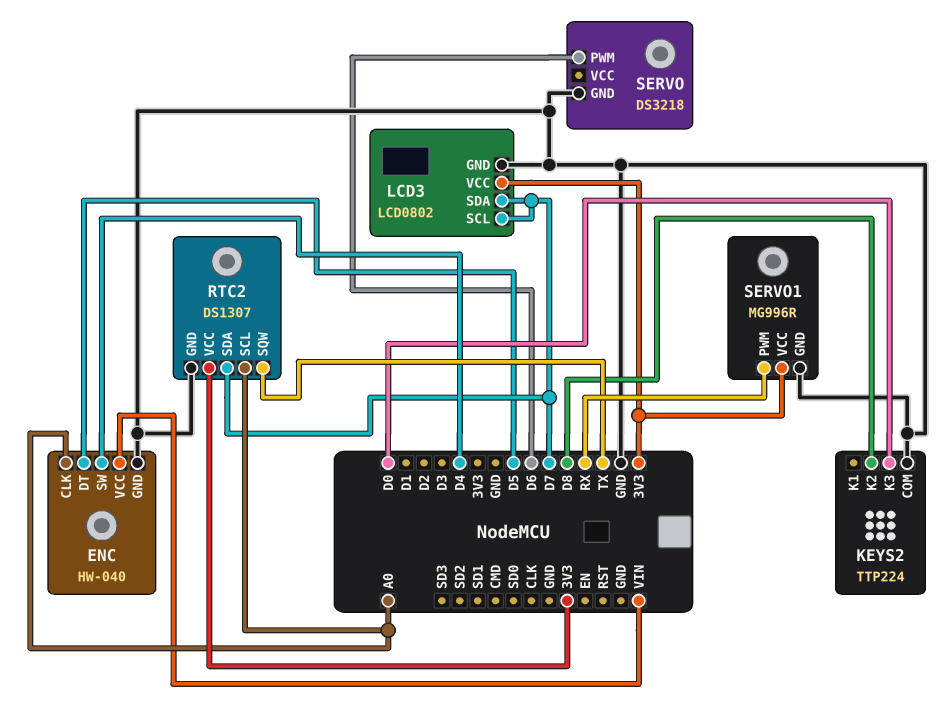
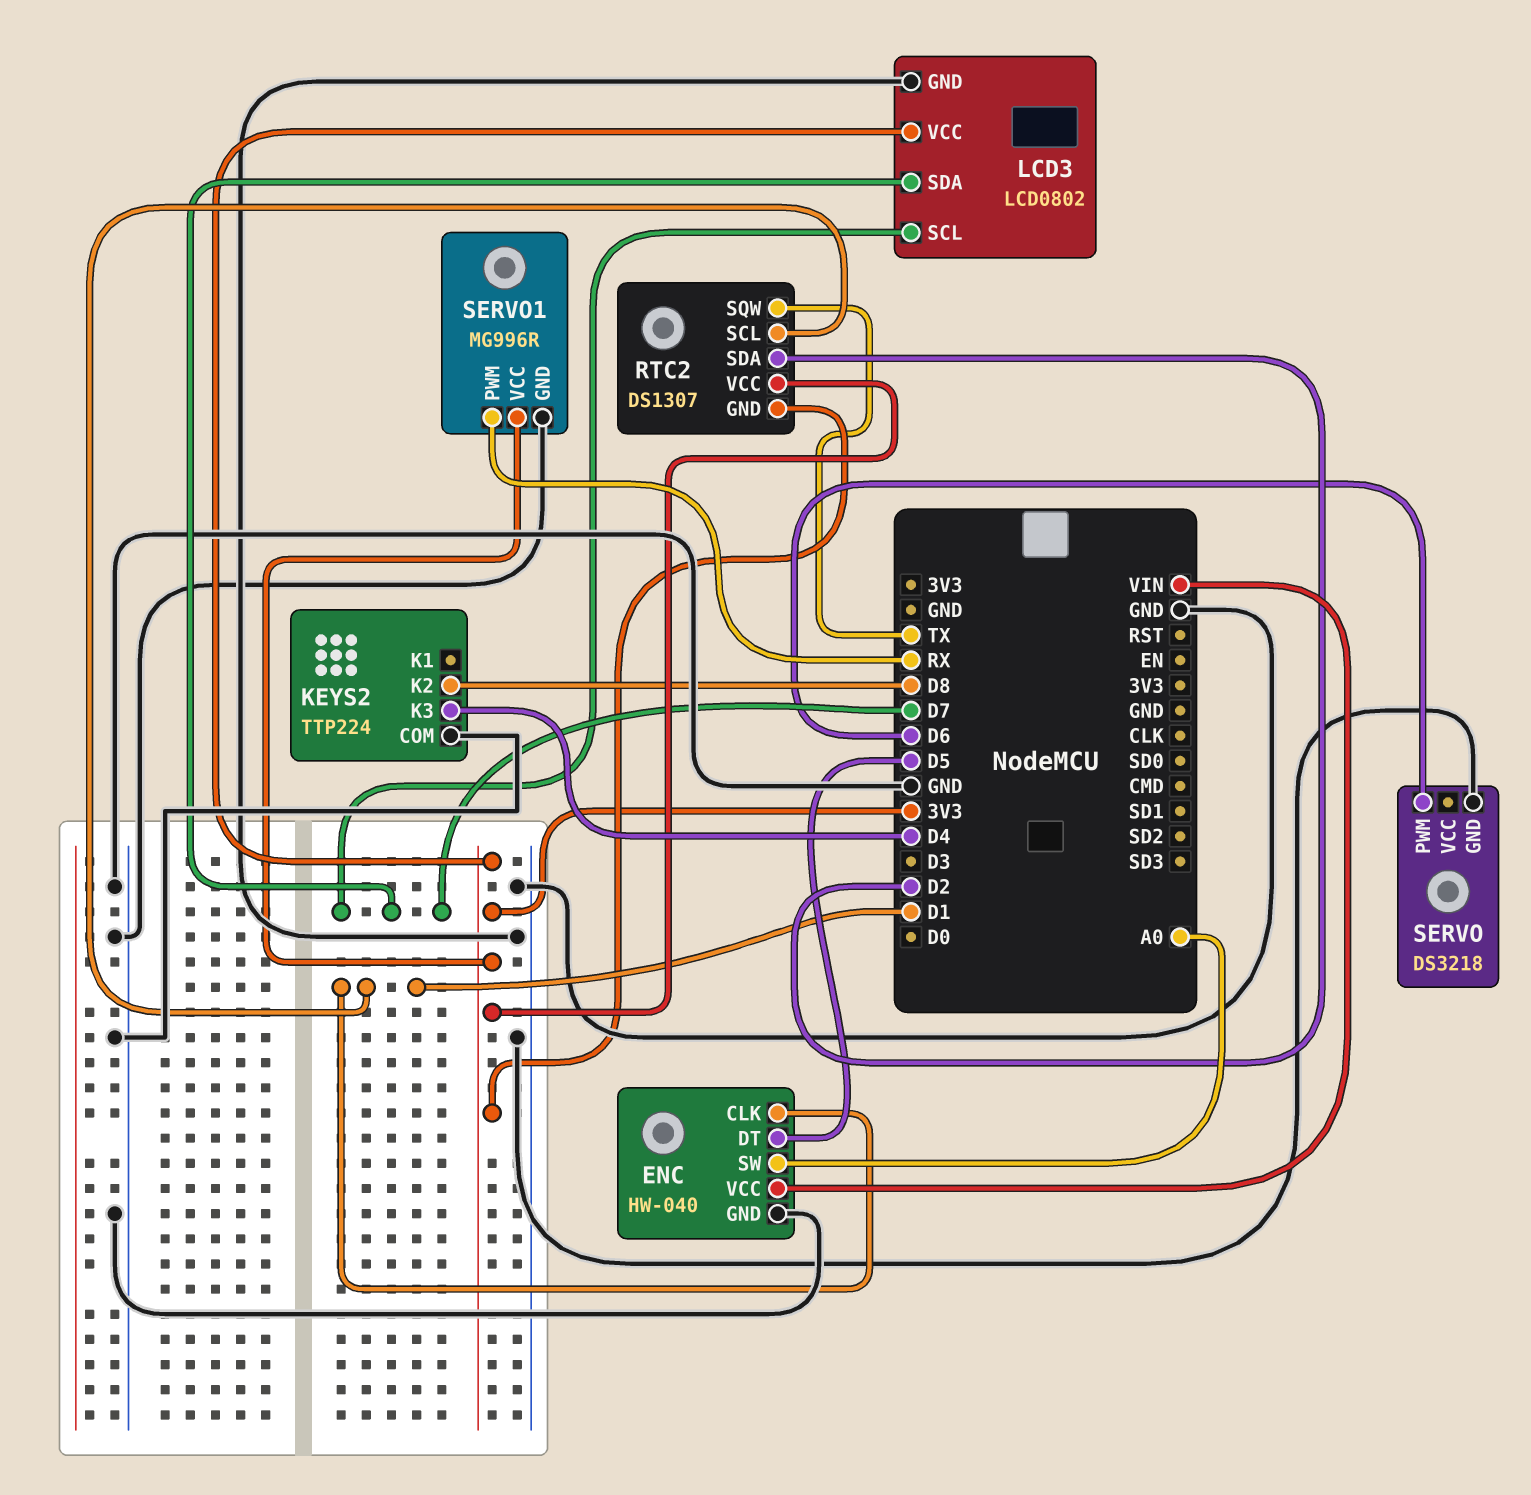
ENC pin CLK: A0 -> D1
ENC pin SW: D4 -> A0
KEYS2 pin K3: D0 -> D4
RTC2 pin GND: GND -> 3V3
RTC2 pin SCL: A0 -> D1
RTC2 pin SDA: D7 -> D2

